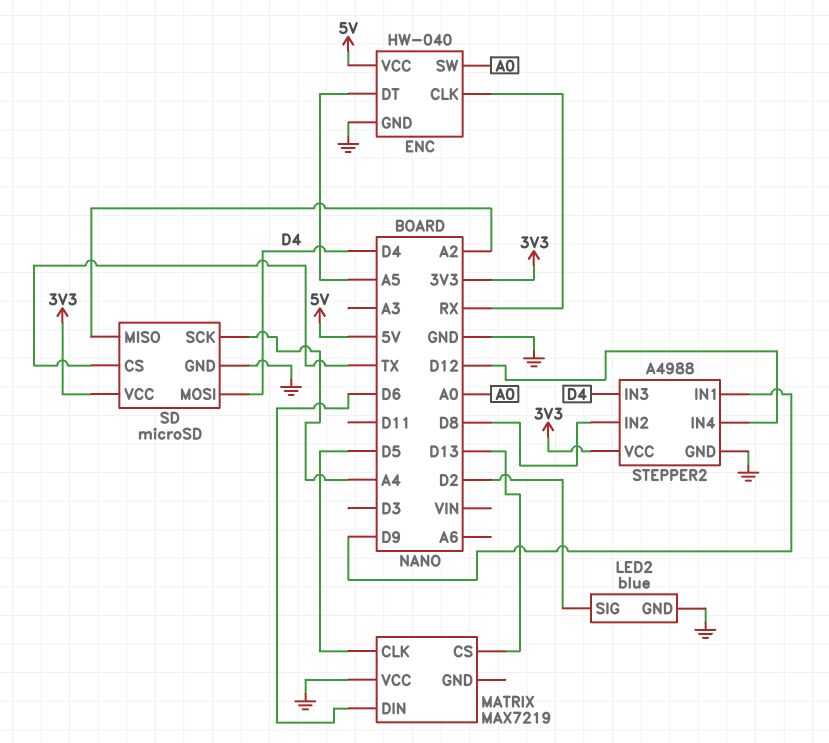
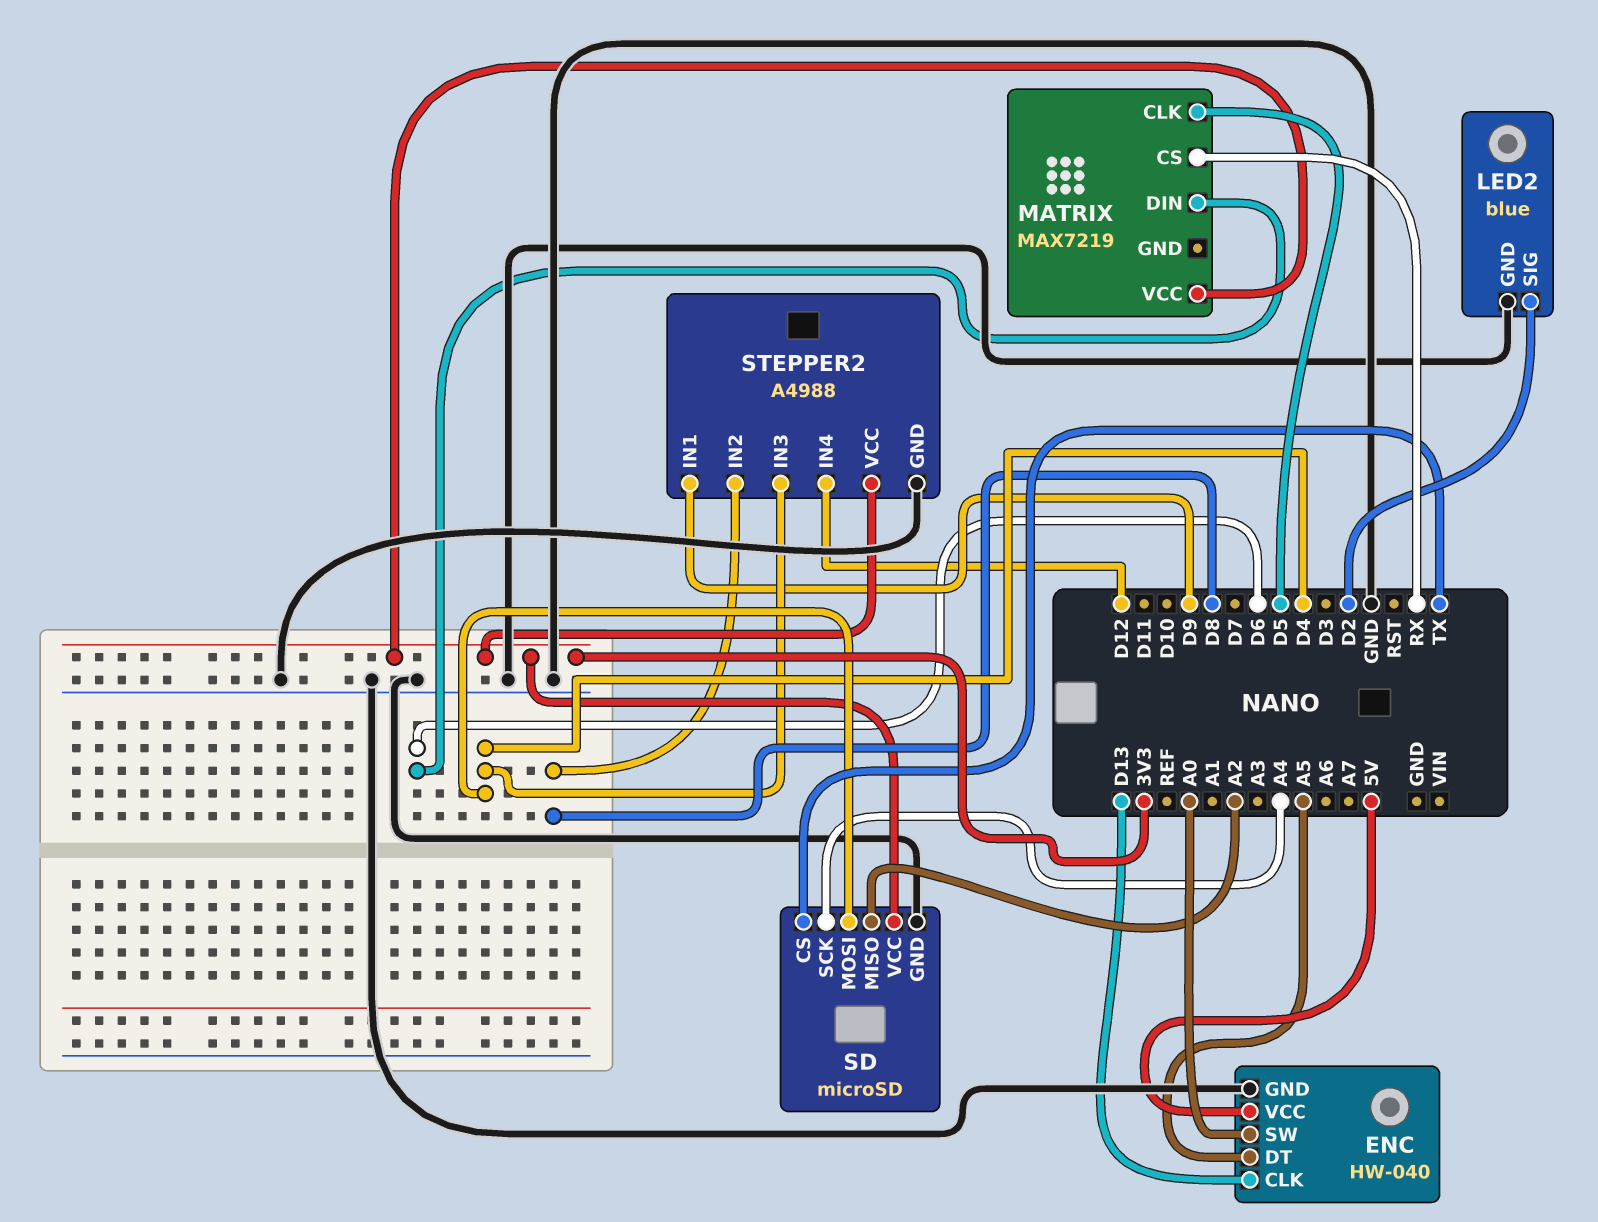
ENC pin CLK: RX -> D13
MATRIX pin CS: D13 -> RX
MATRIX pin VCC: GND -> 3V3

